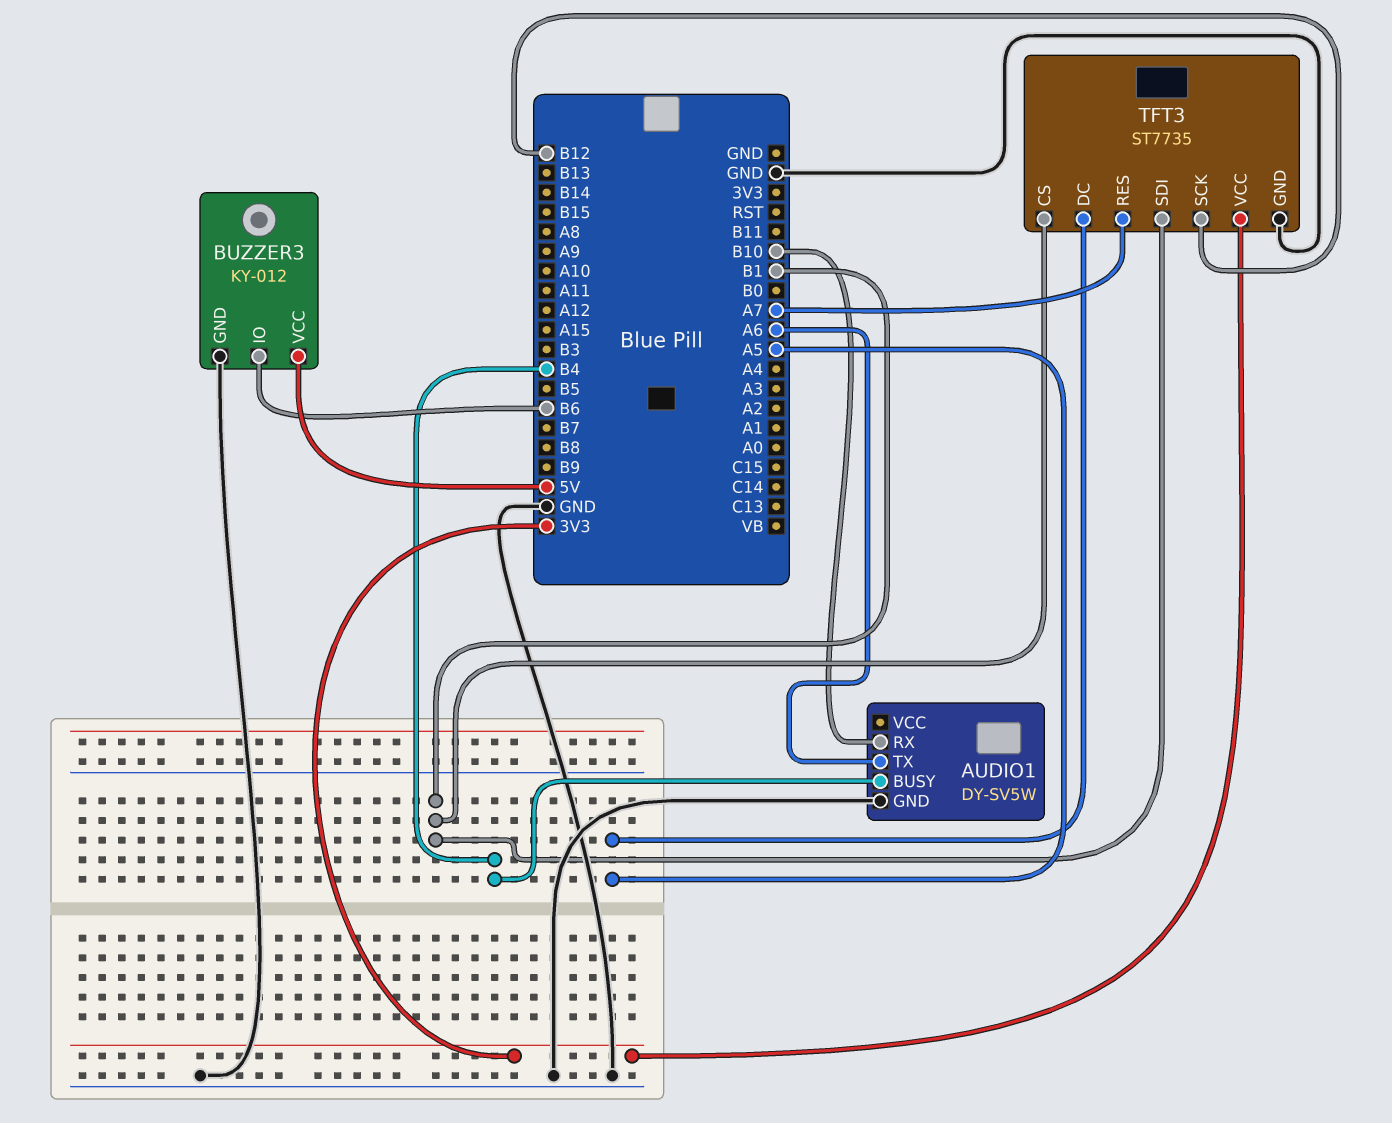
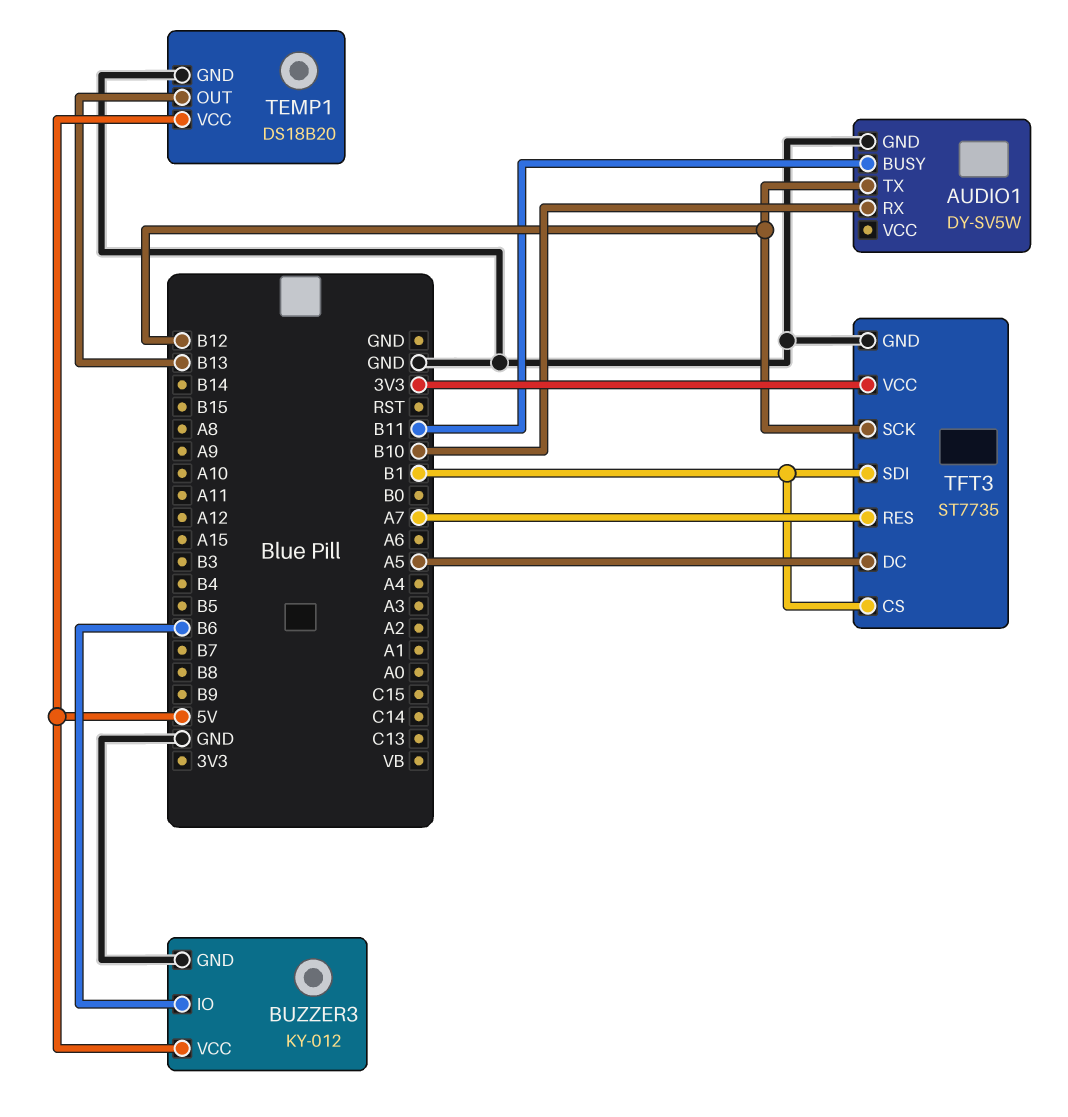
AUDIO1 pin BUSY: B4 -> B11
AUDIO1 pin TX: A6 -> B12
TEMP1: none -> DS18B20
TEMP1 pin GND: none -> GND
TEMP1 pin OUT: none -> B13
TEMP1 pin VCC: none -> 5V

